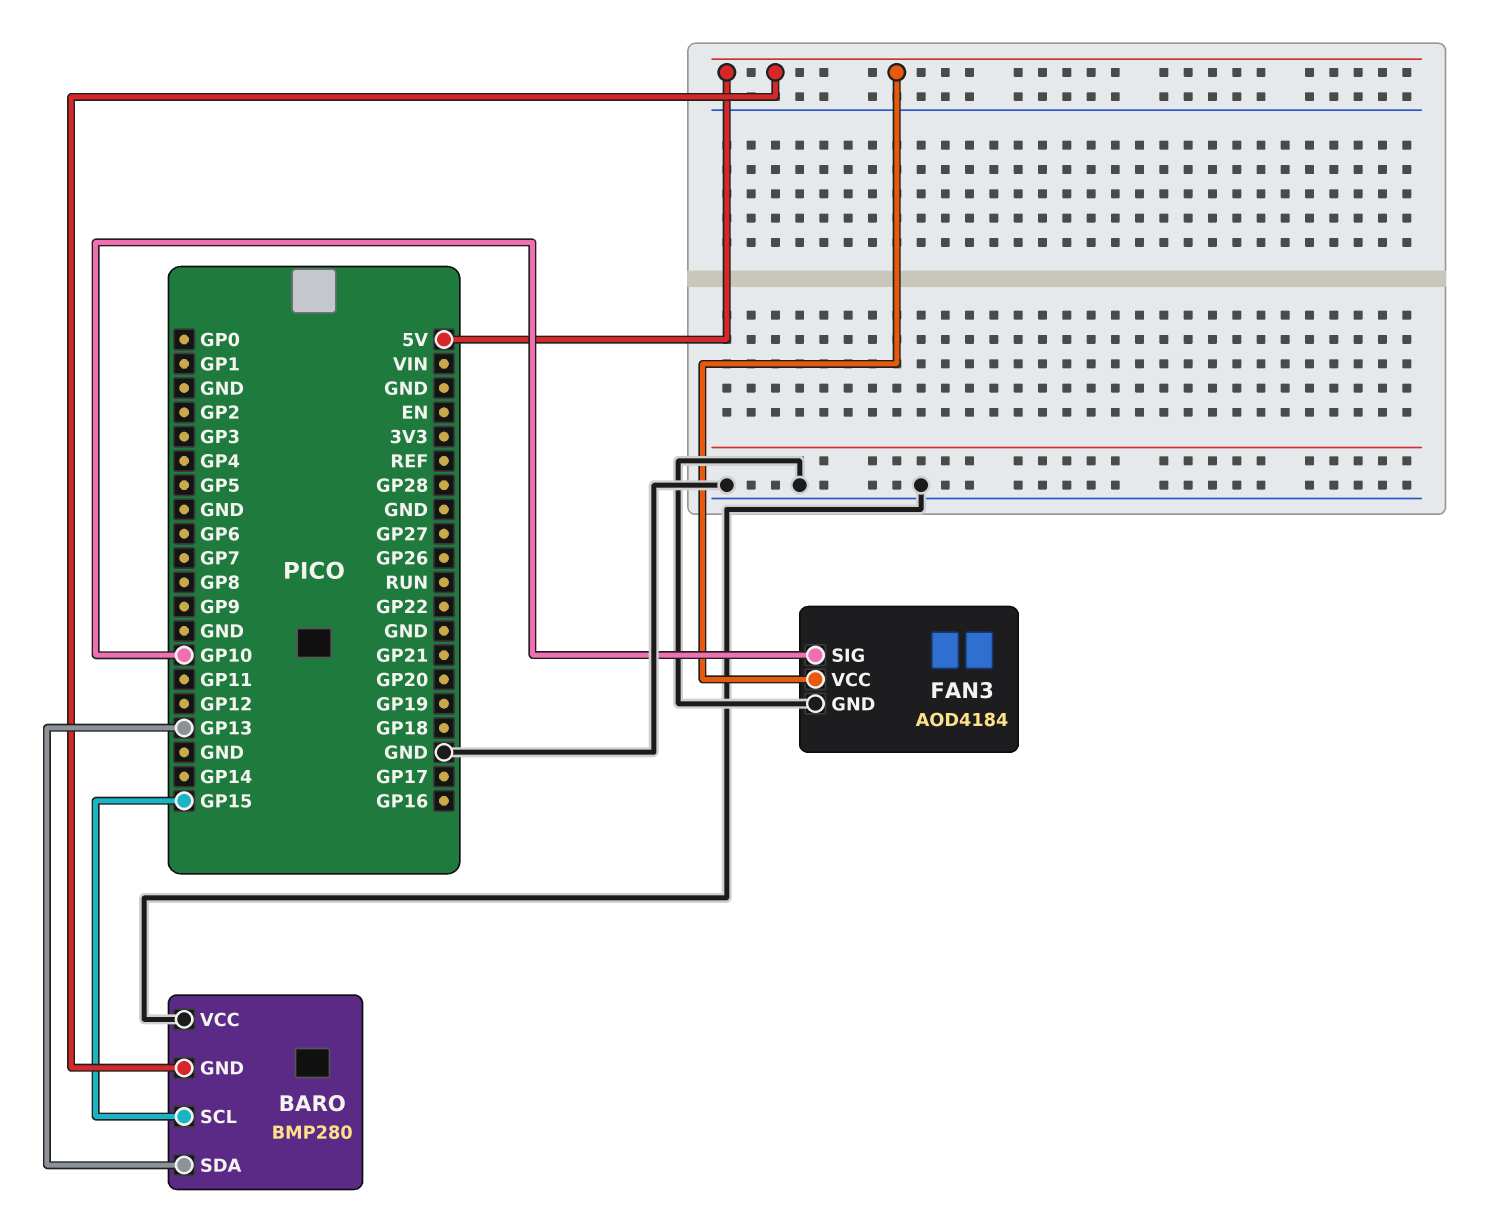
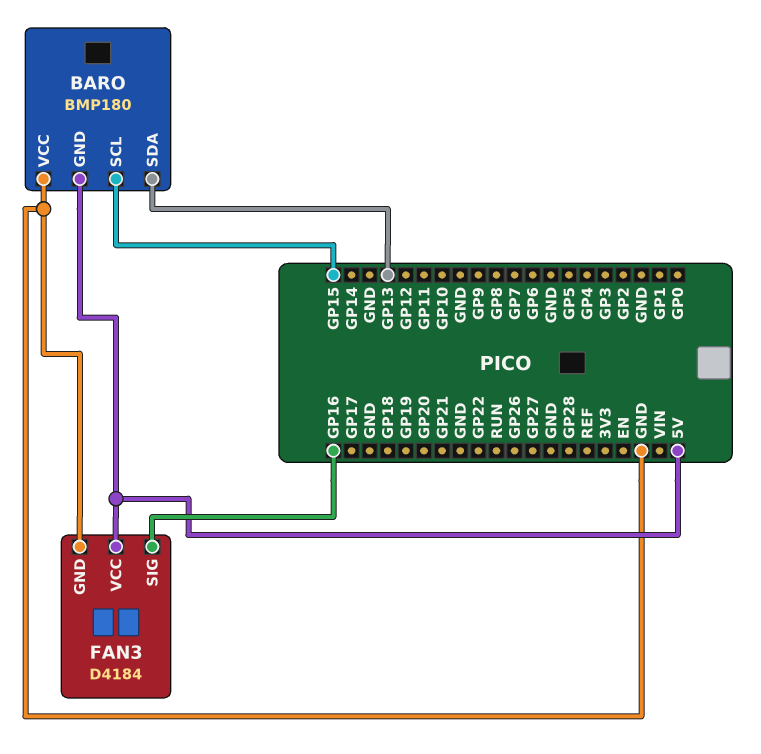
BARO: BMP280 -> BMP180
FAN3: AOD4184 -> D4184
FAN3 pin SIG: GP10 -> GP16

